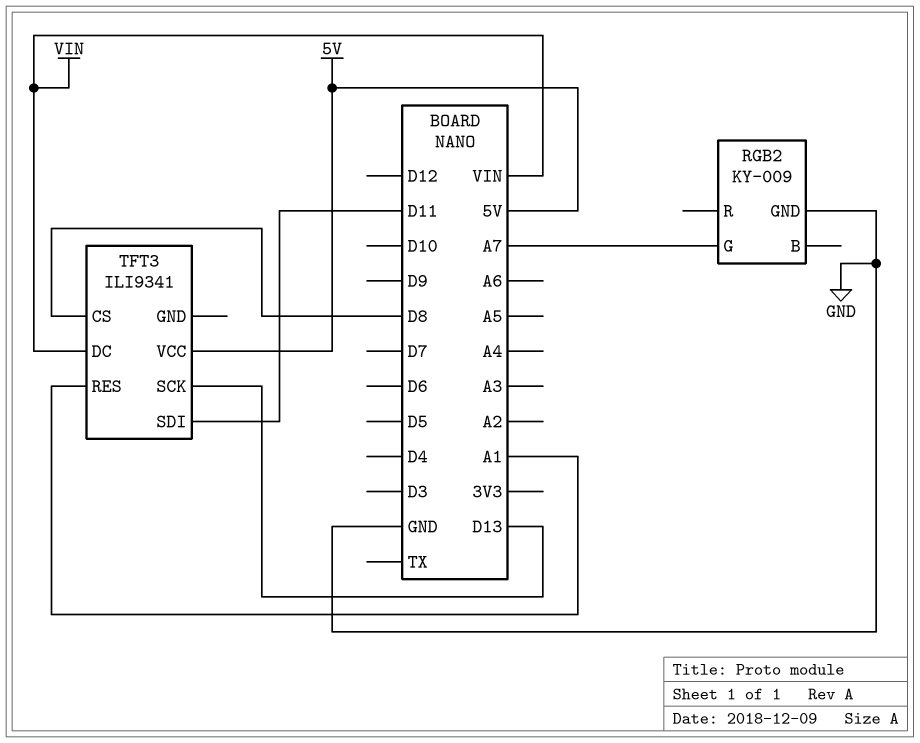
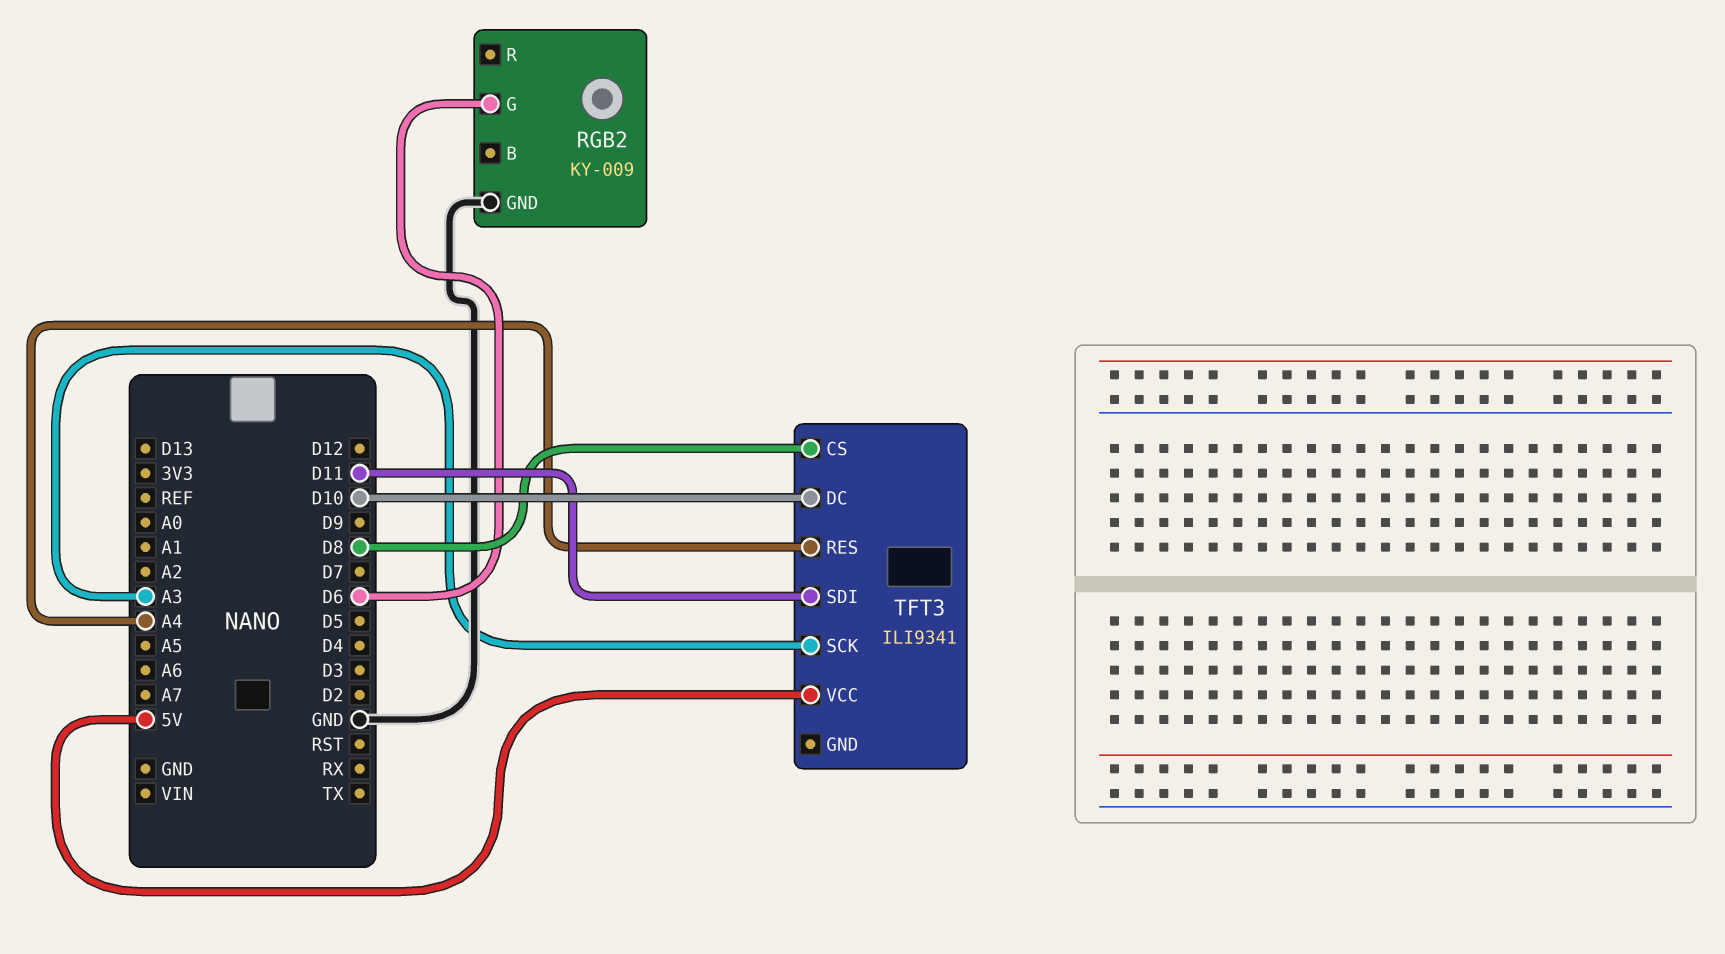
RGB2 pin G: A7 -> D6
TFT3 pin DC: VIN -> D10
TFT3 pin RES: A1 -> A4
TFT3 pin SCK: D13 -> A3

